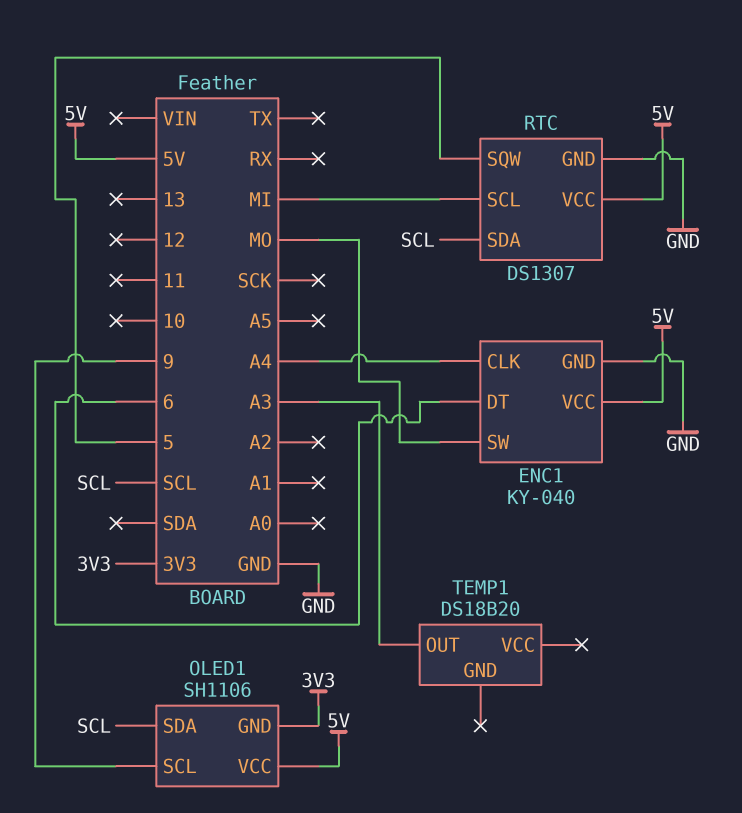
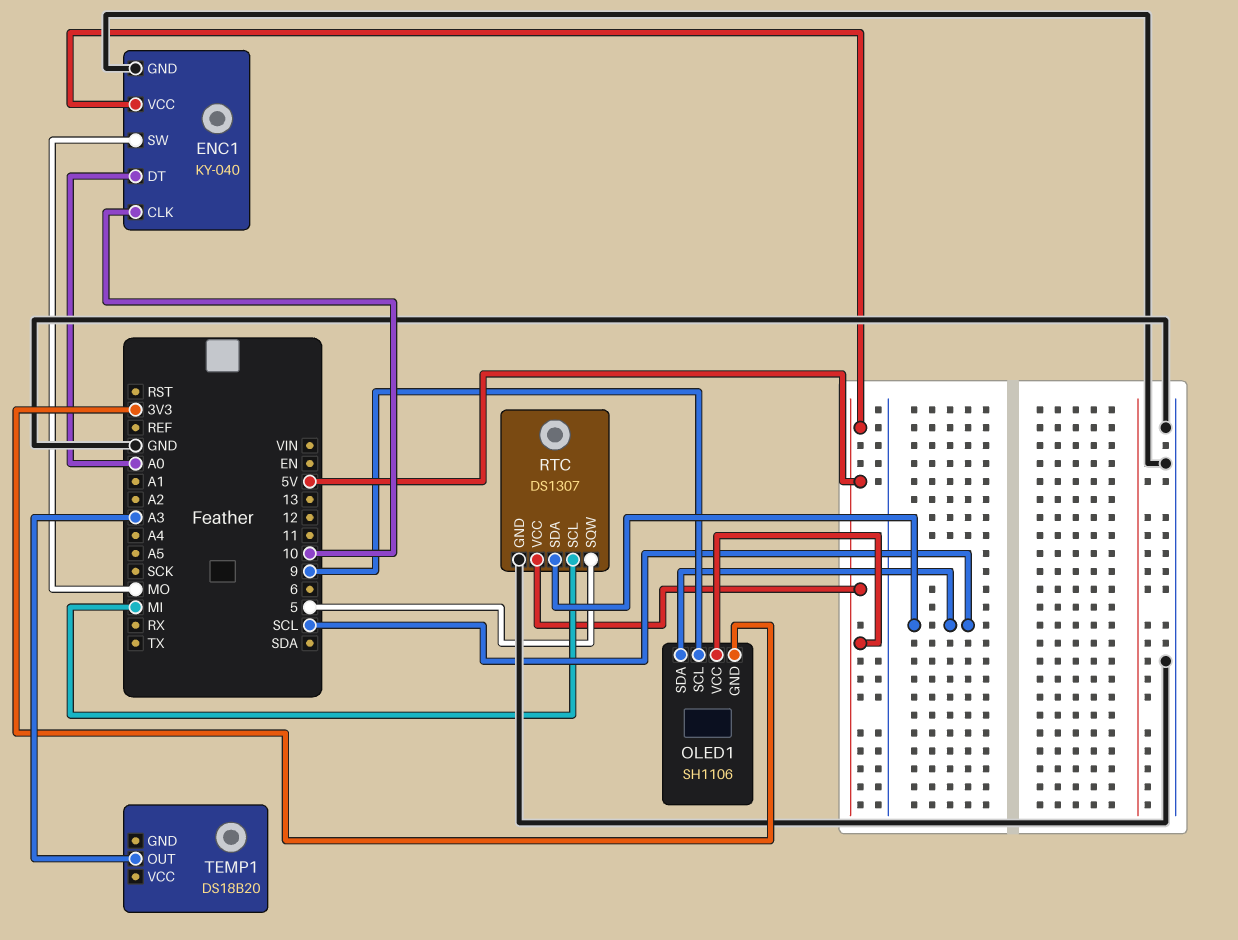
ENC1 pin CLK: A4 -> 10
ENC1 pin DT: 6 -> A0

